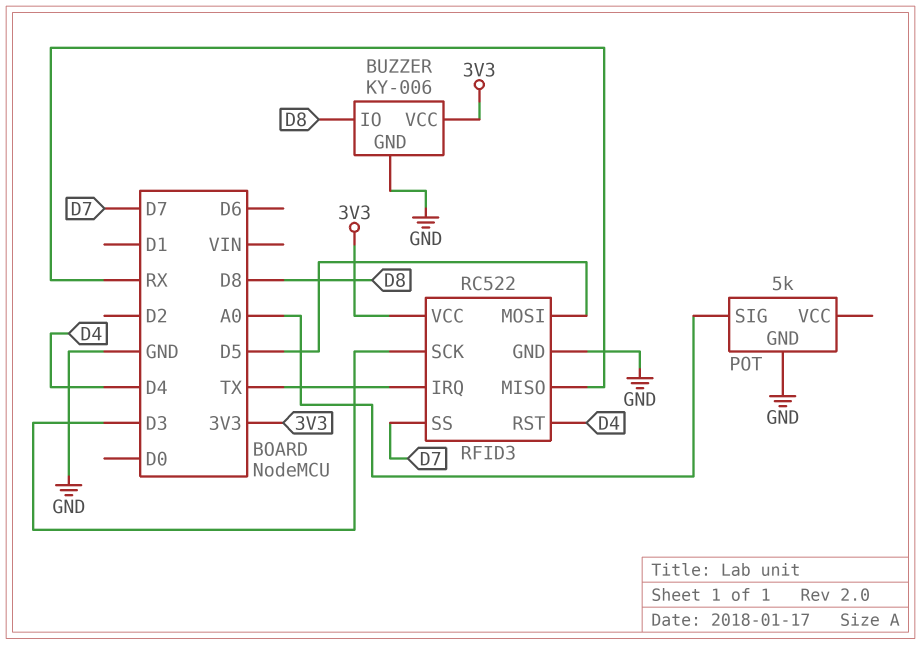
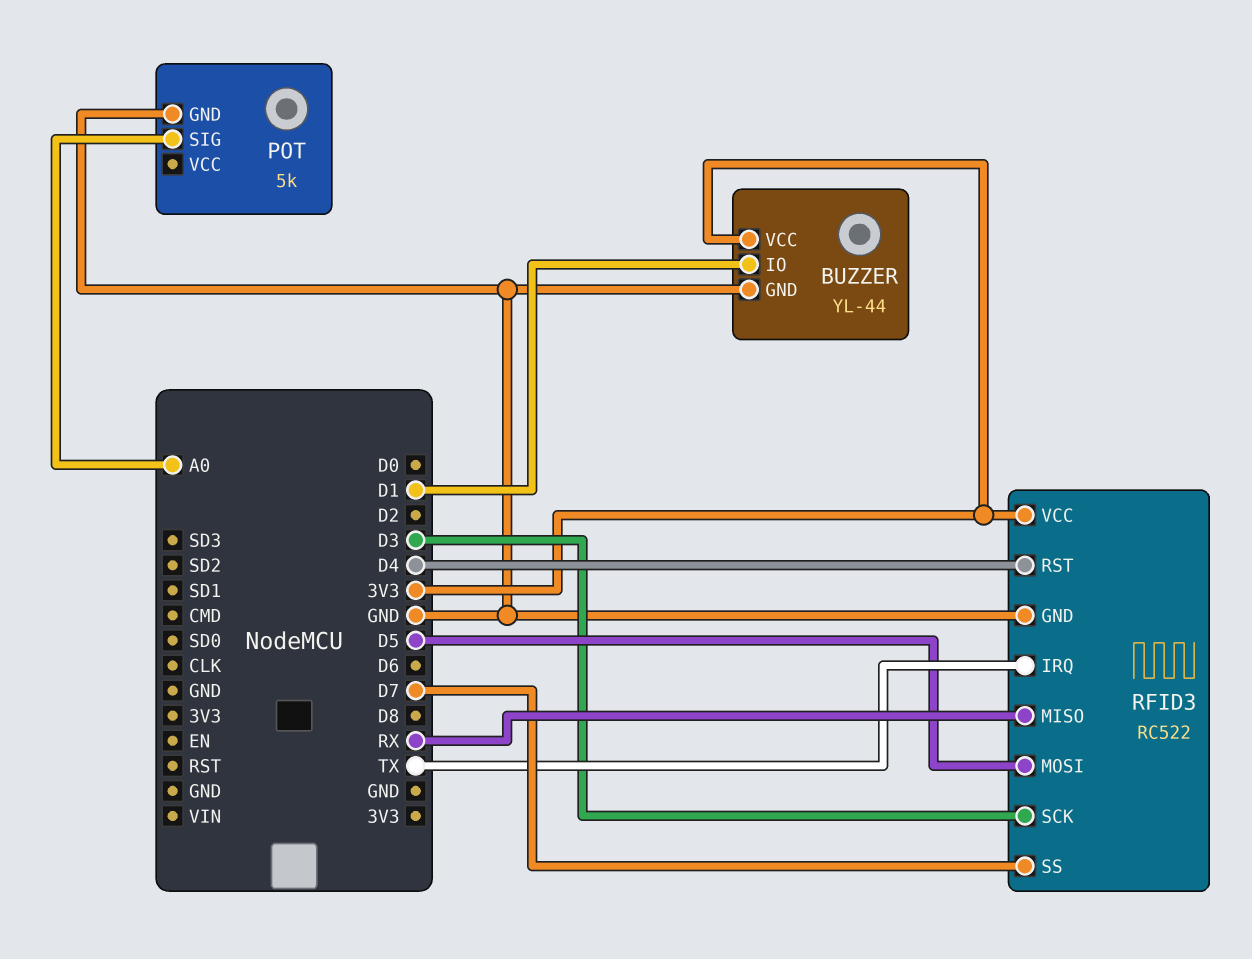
BUZZER: KY-006 -> YL-44
BUZZER pin IO: D8 -> D1

